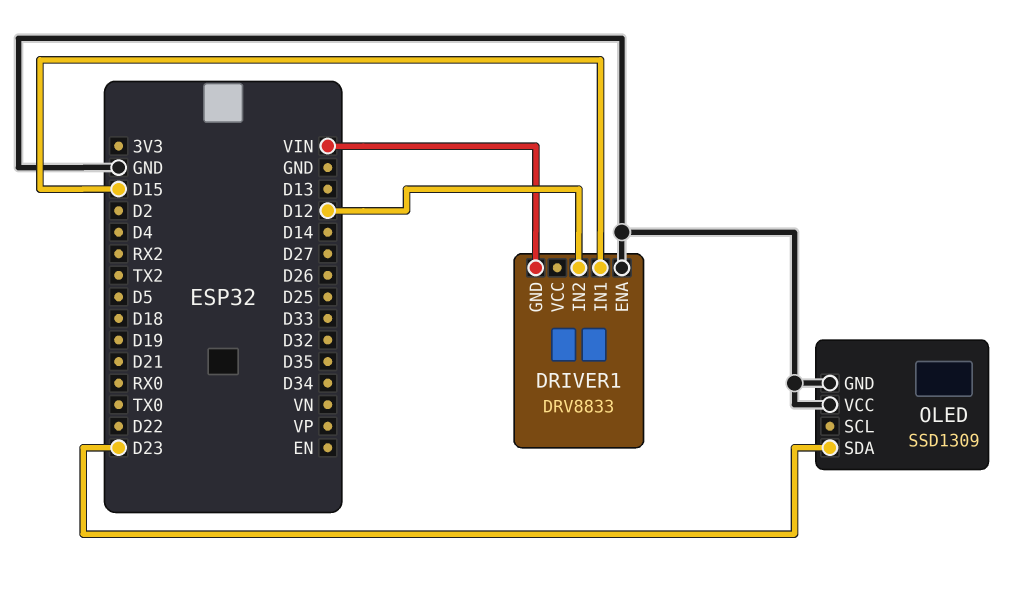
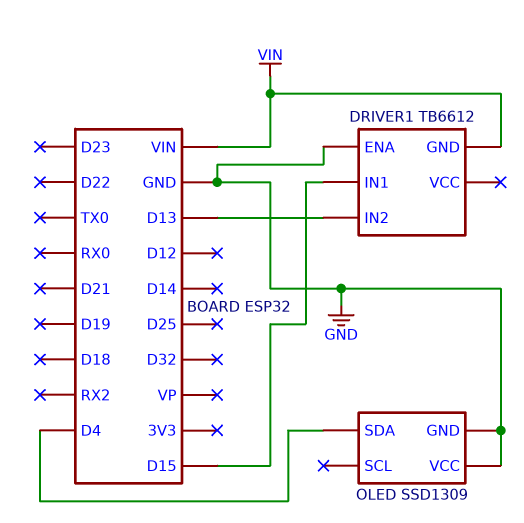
DRIVER1: DRV8833 -> TB6612
DRIVER1 pin IN2: D12 -> D13
OLED pin SDA: D23 -> D4

